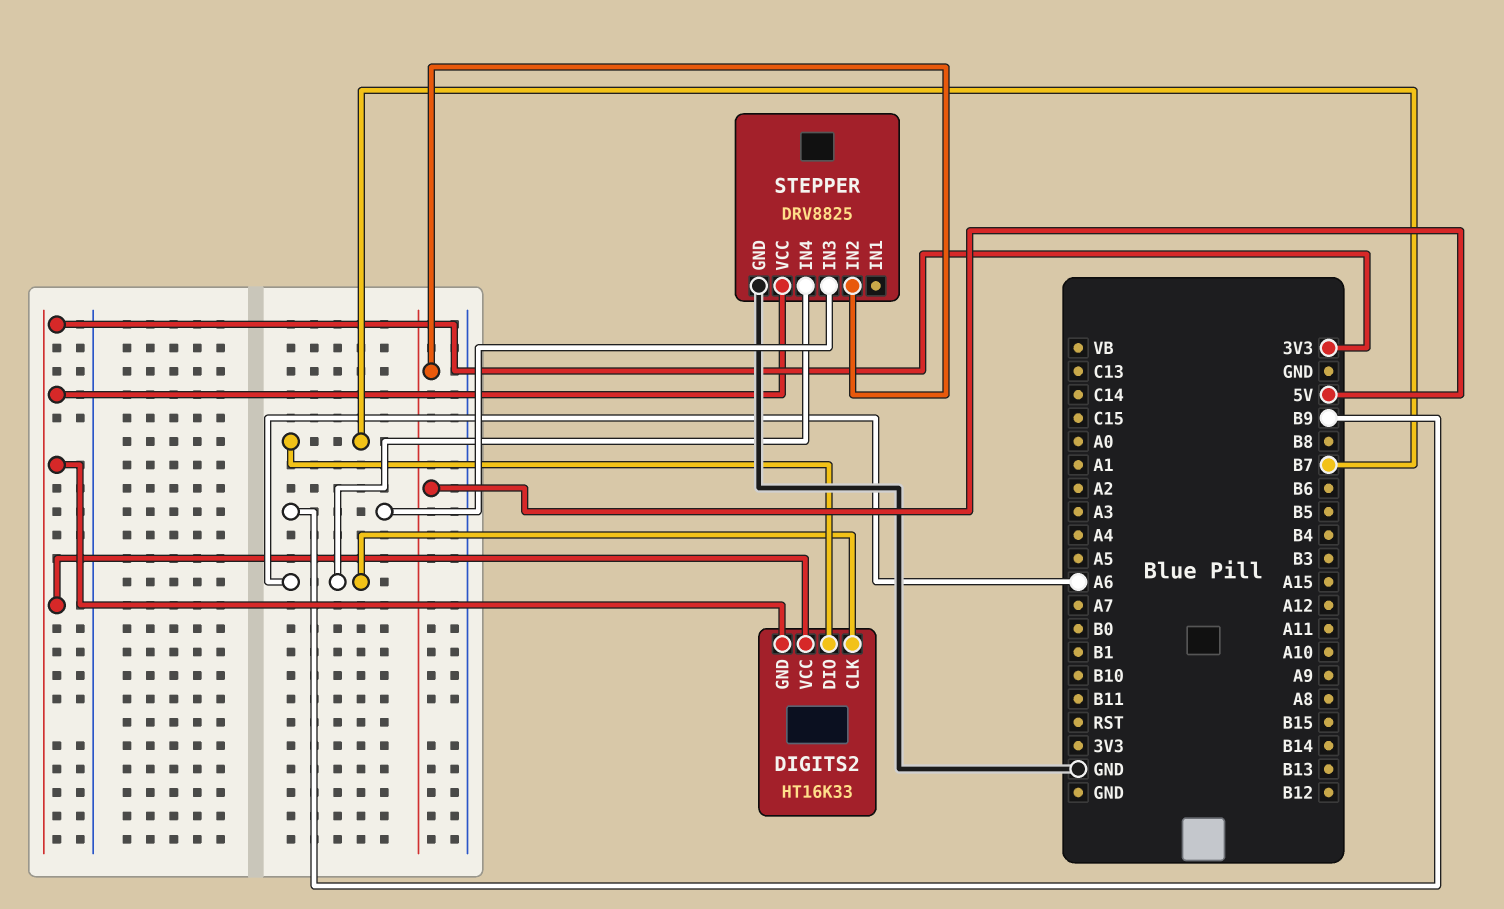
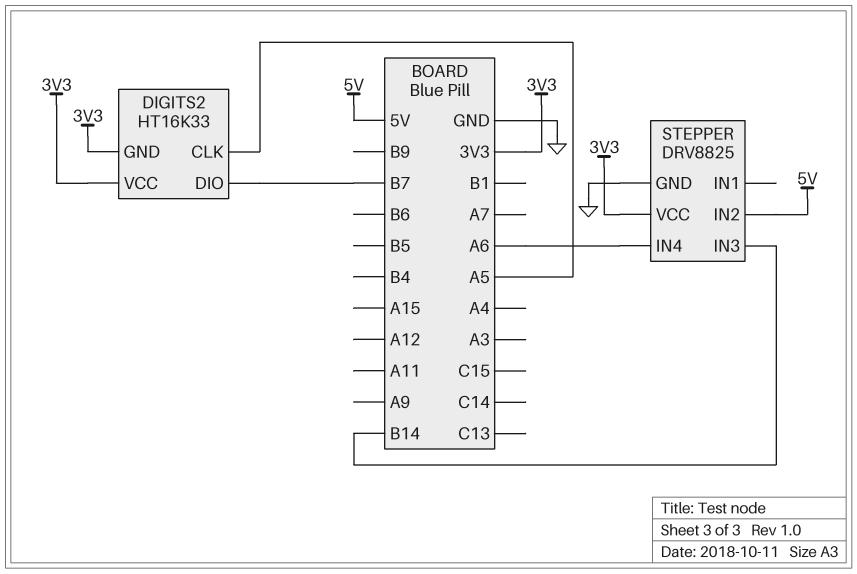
DIGITS2 pin CLK: A6 -> A5
STEPPER pin IN3: B9 -> B14

